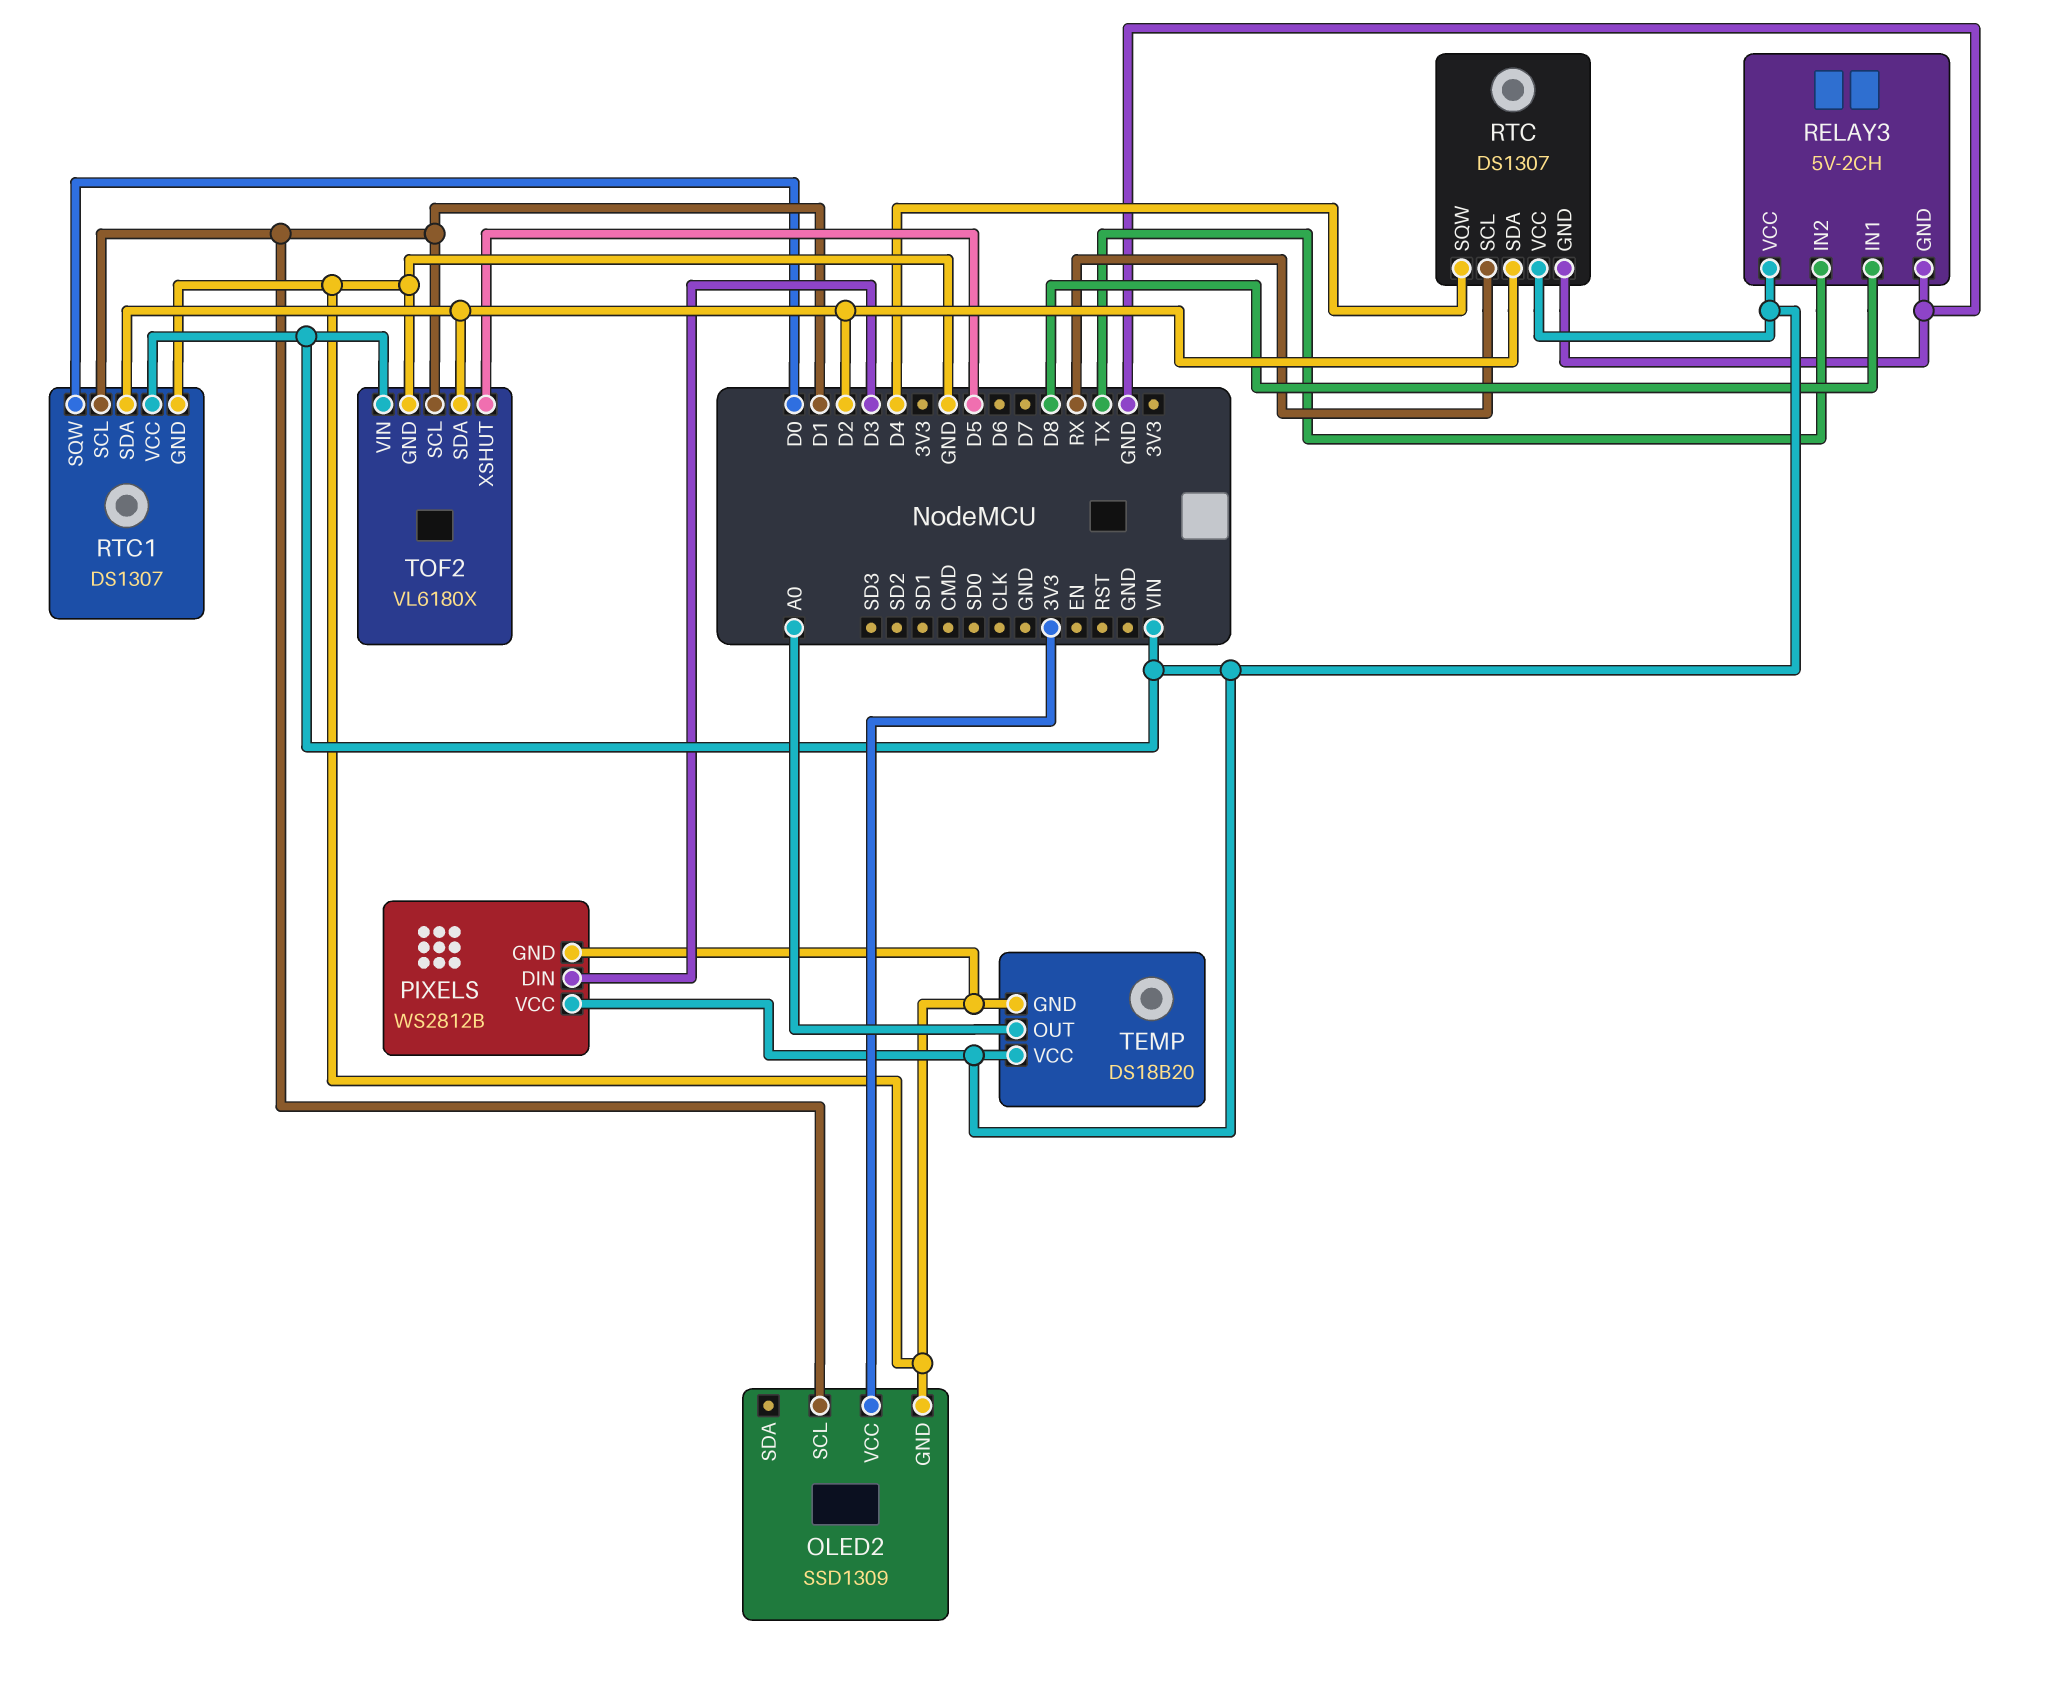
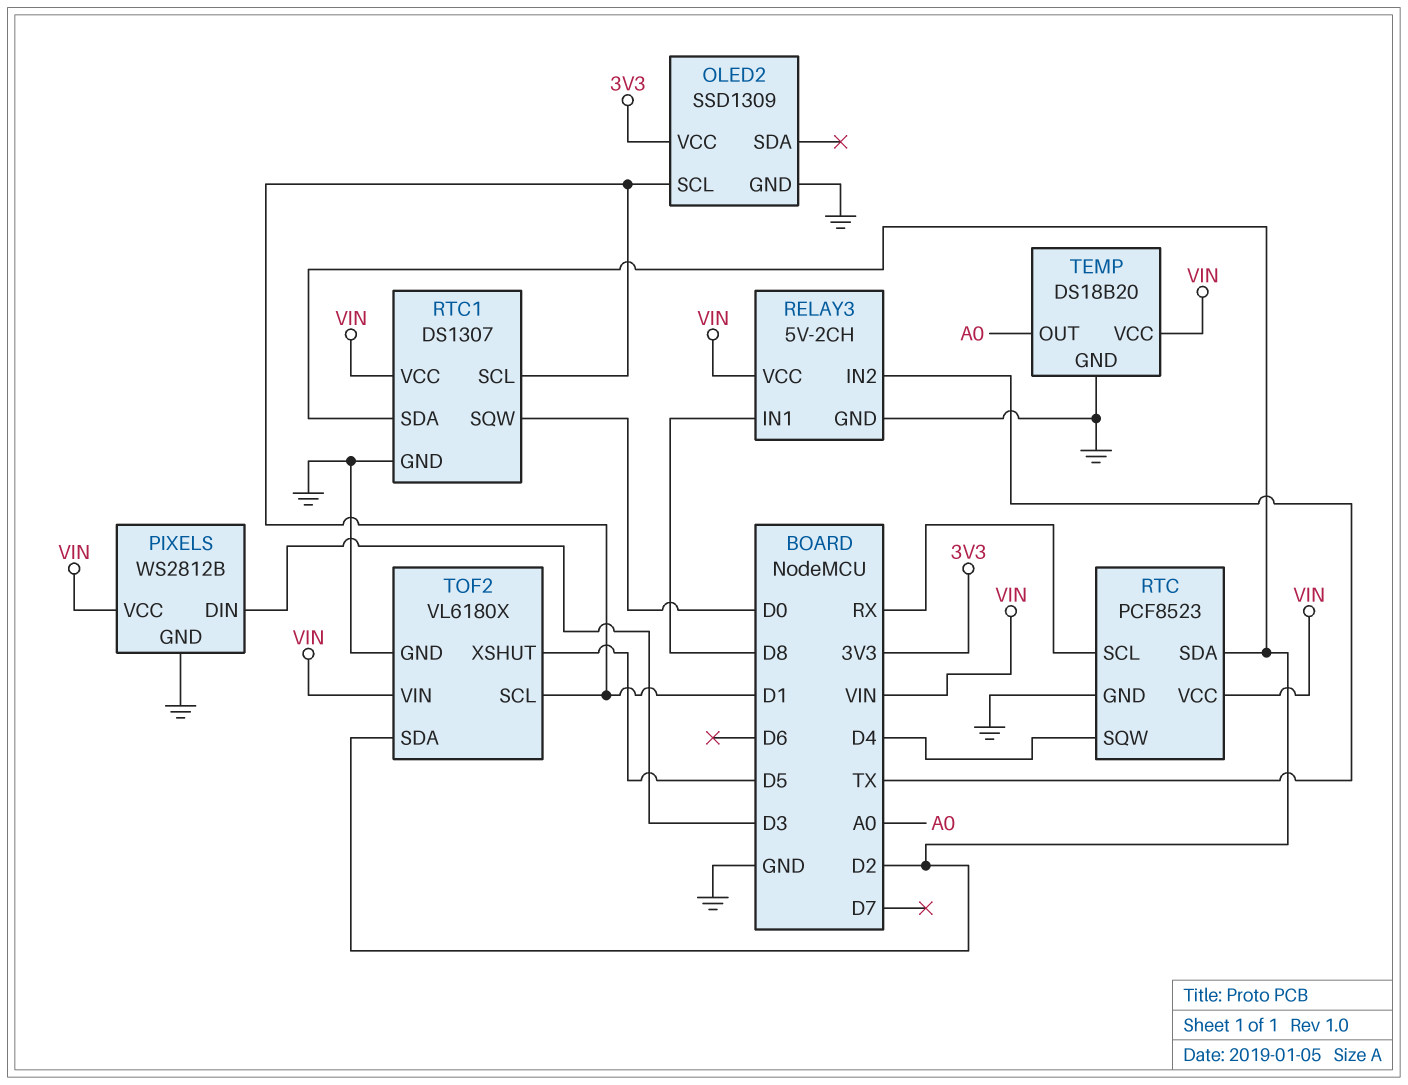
RTC: DS1307 -> PCF8523

